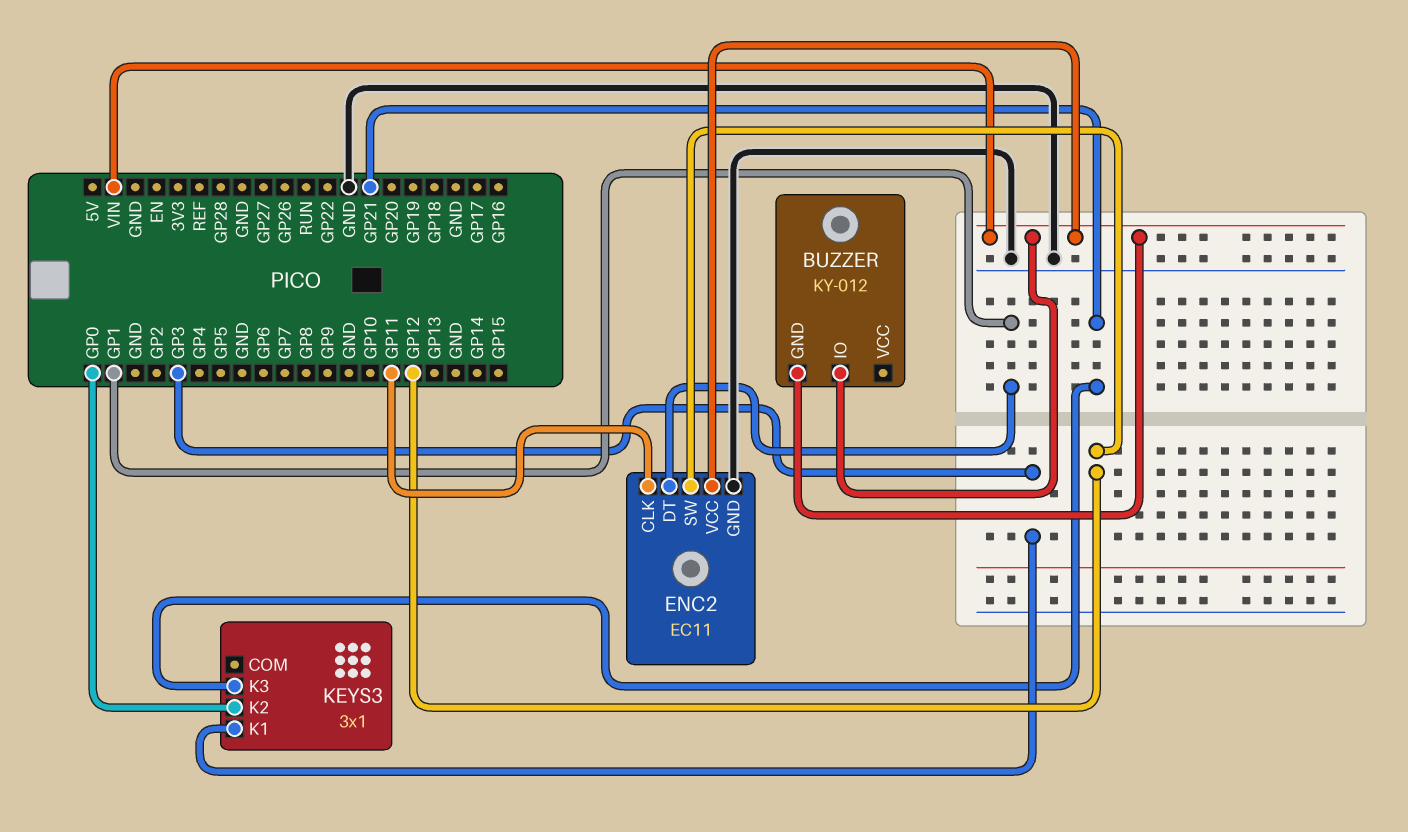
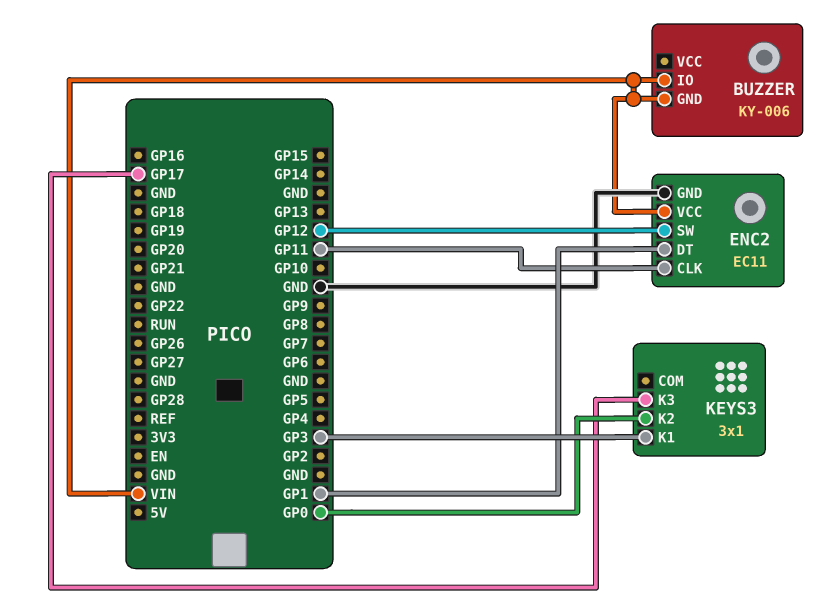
BUZZER: KY-012 -> KY-006
KEYS3 pin K3: GP21 -> GP17

